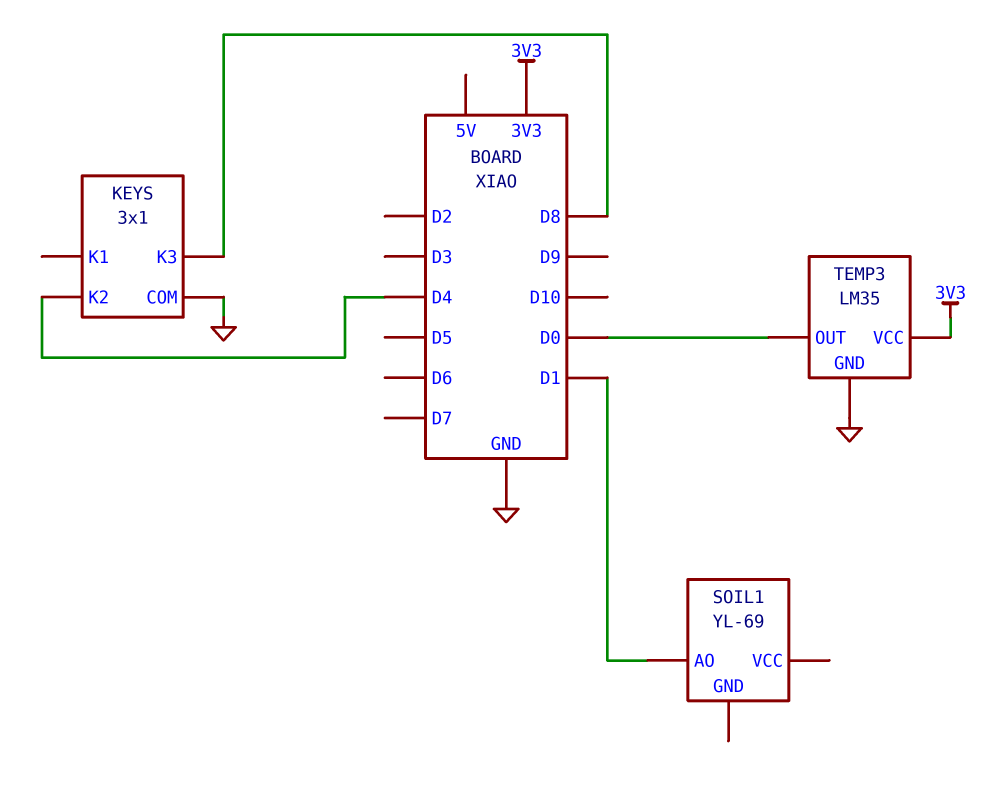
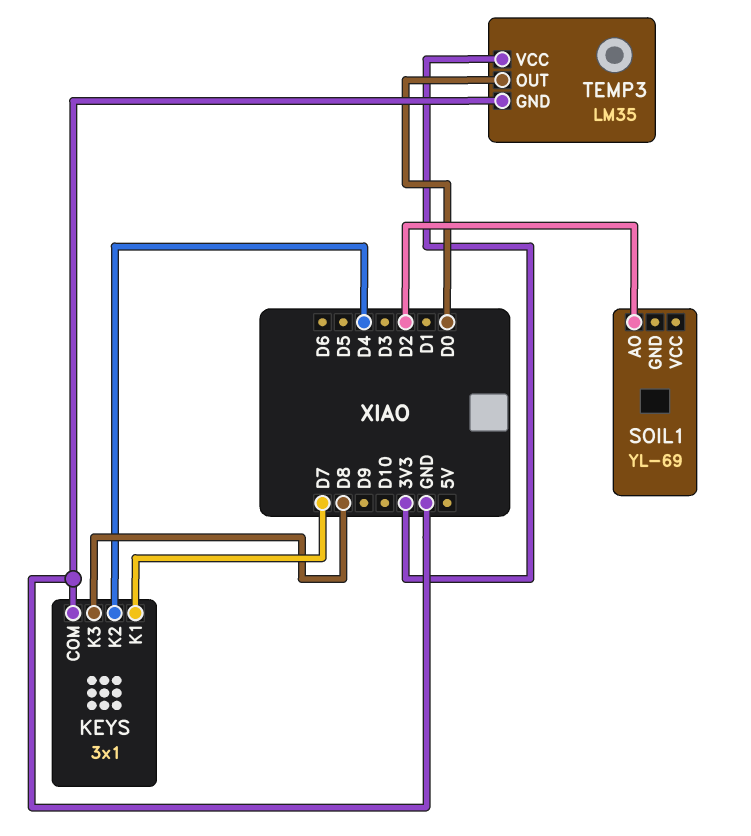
KEYS pin K1: none -> D7
SOIL1 pin AO: D1 -> D2

